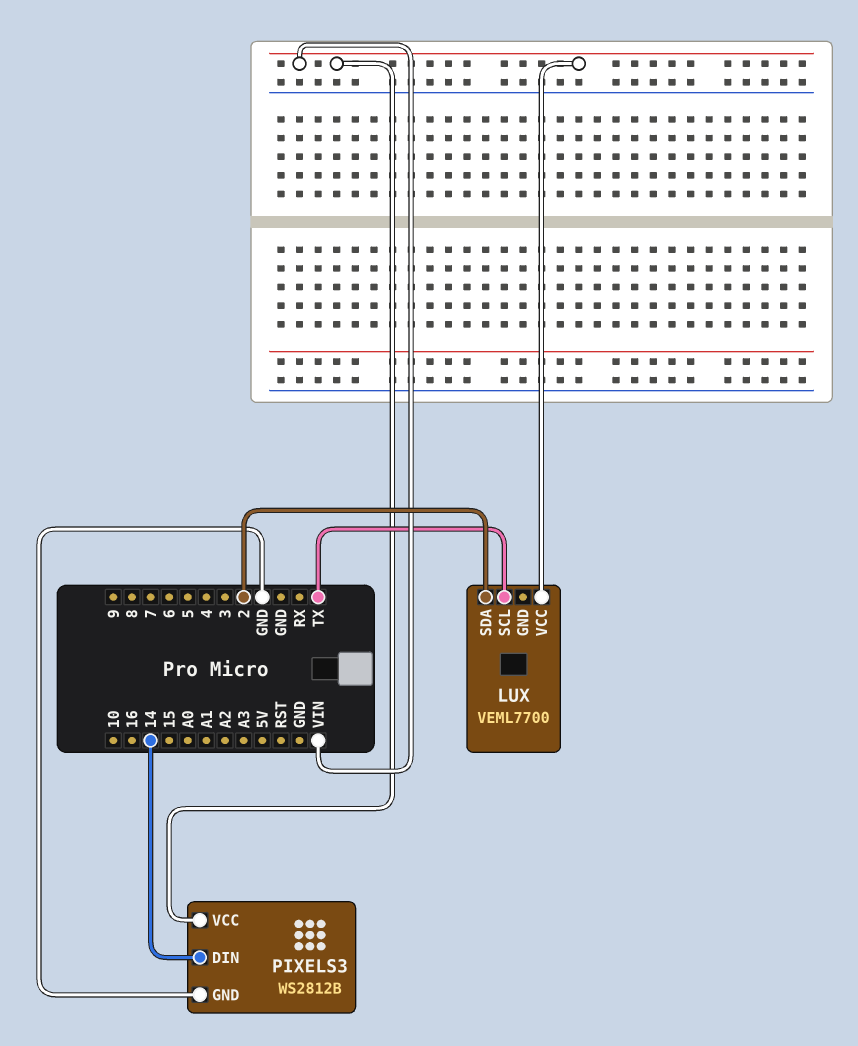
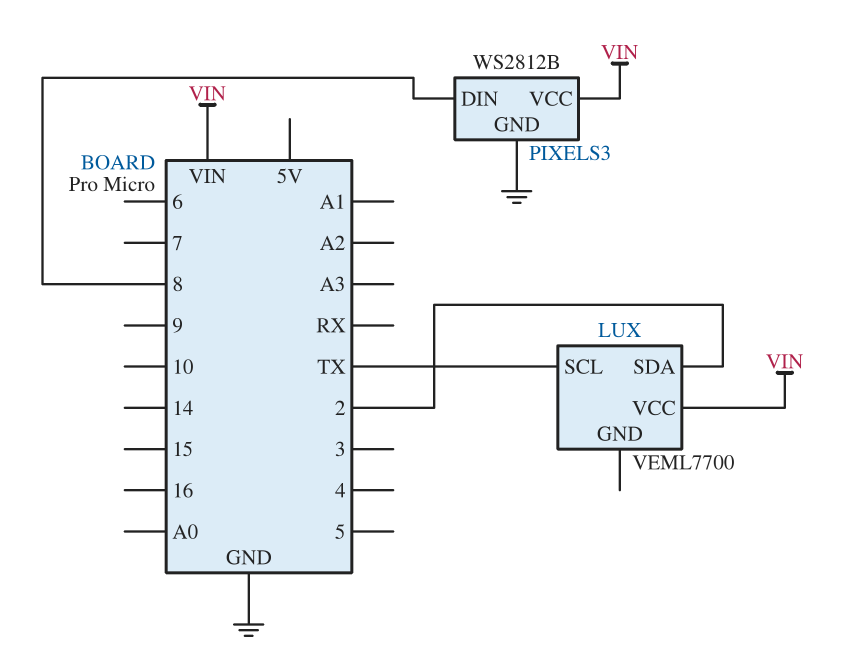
PIXELS3 pin DIN: 14 -> 8

